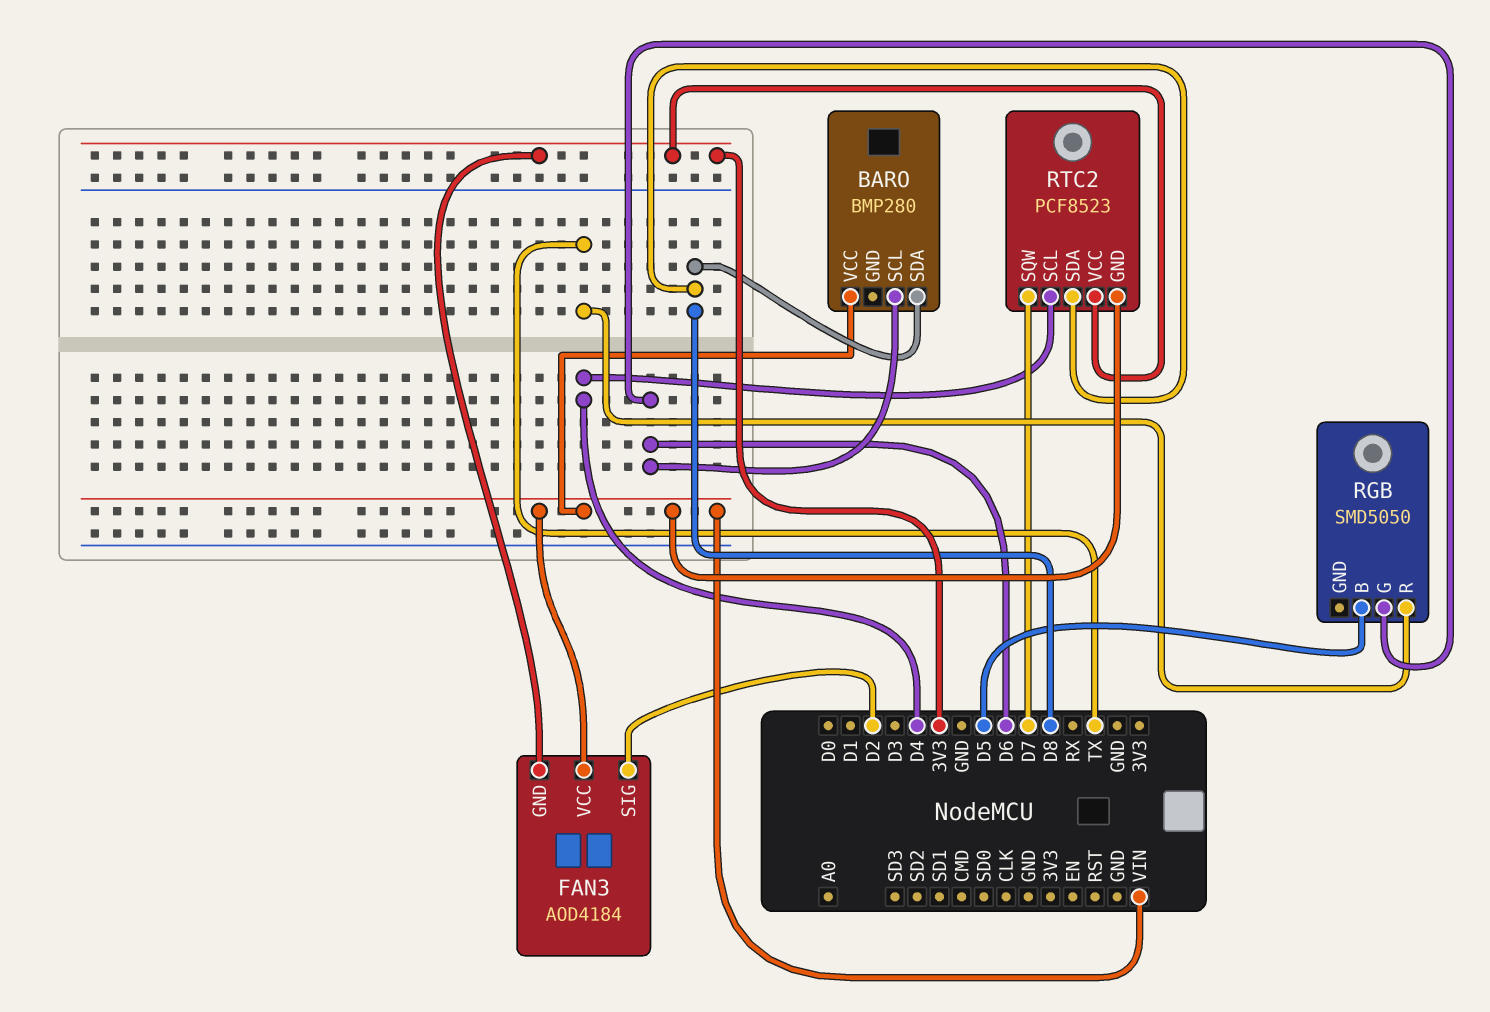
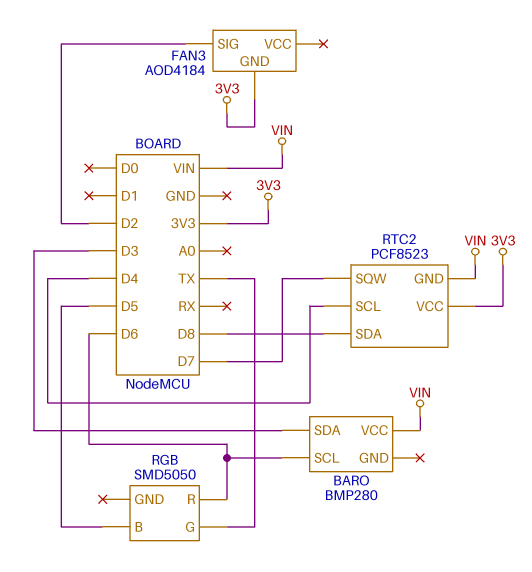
BARO pin SDA: D8 -> D3
FAN3 pin VCC: VIN -> none
RGB pin G: D6 -> TX
RGB pin R: TX -> D6

